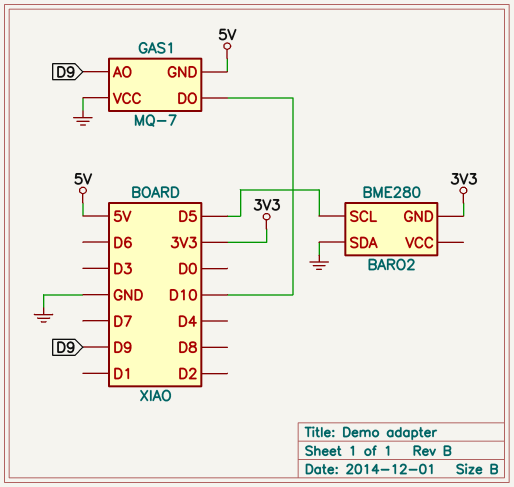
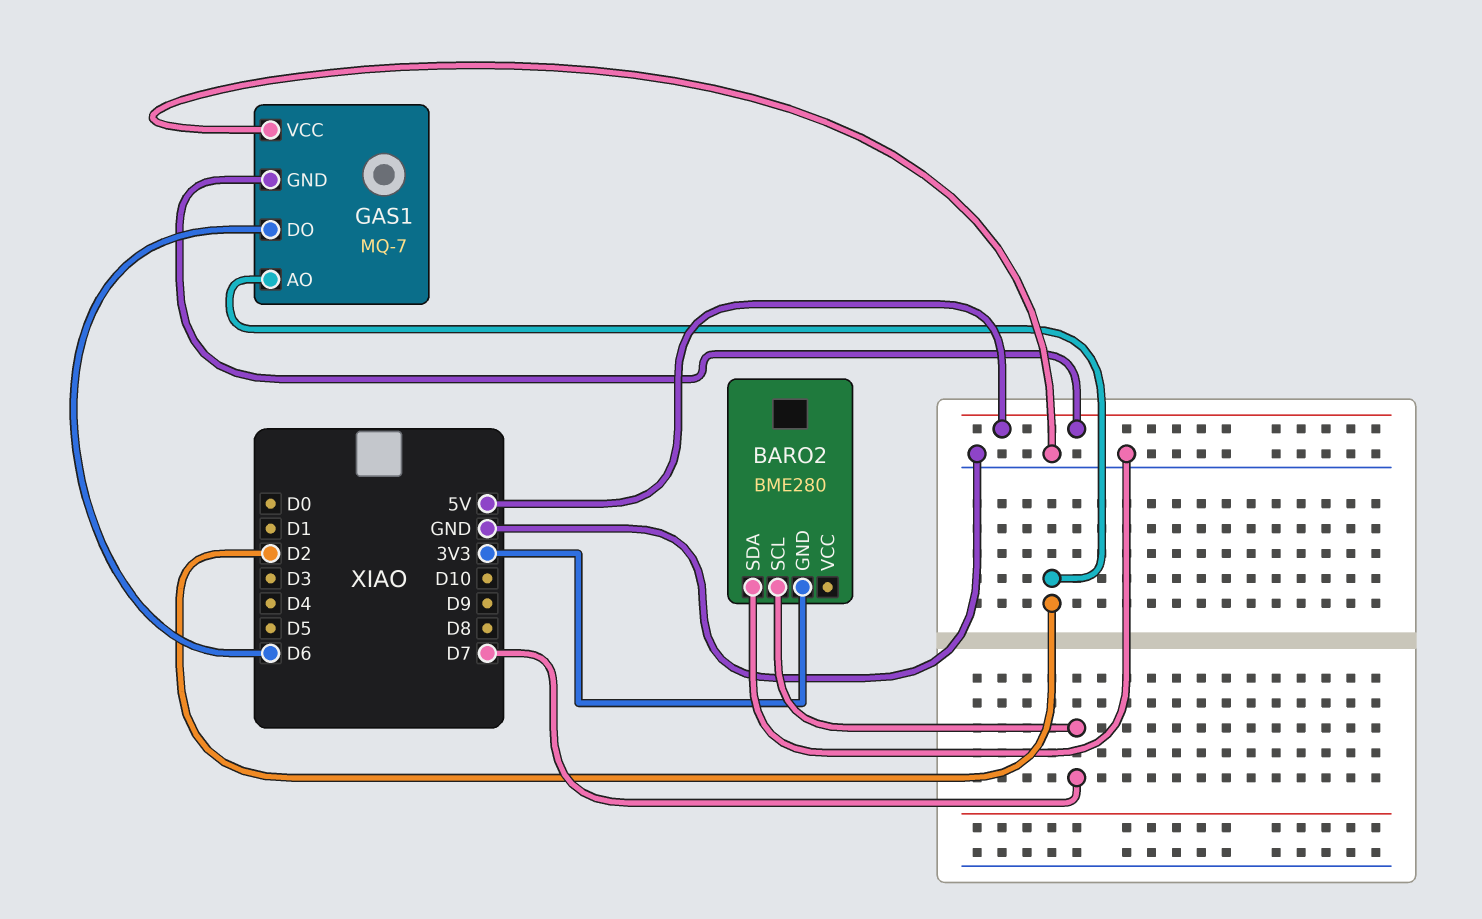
BARO2 pin SCL: D5 -> D7
GAS1 pin AO: D9 -> D2
GAS1 pin DO: D10 -> D6

